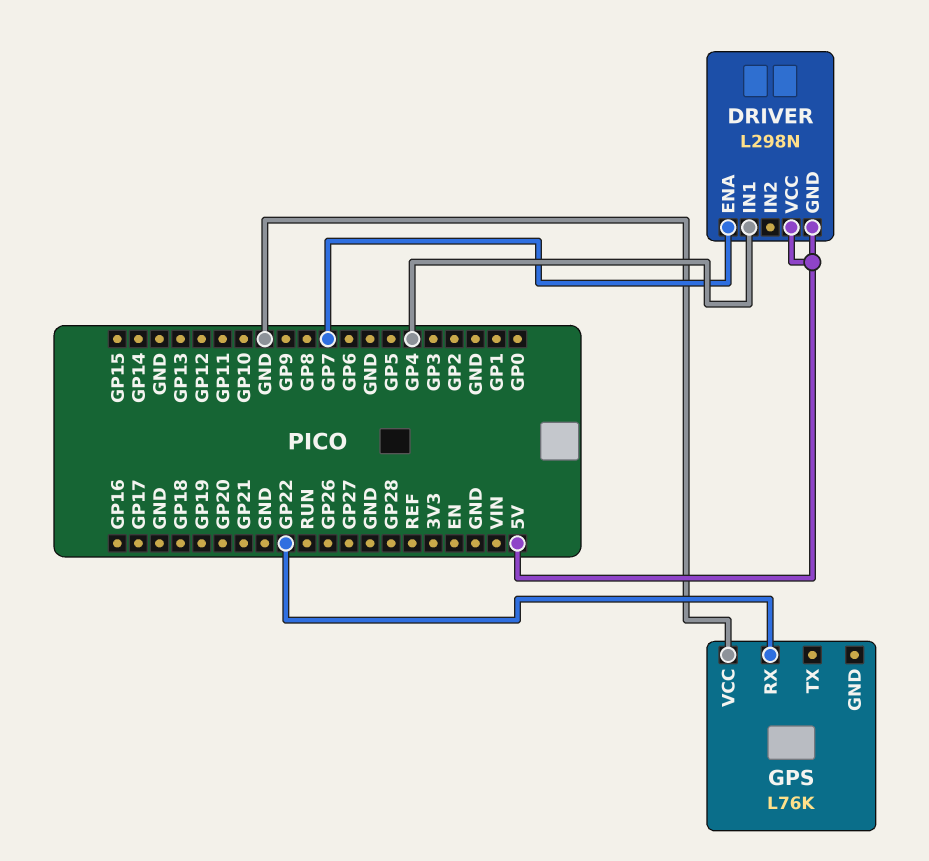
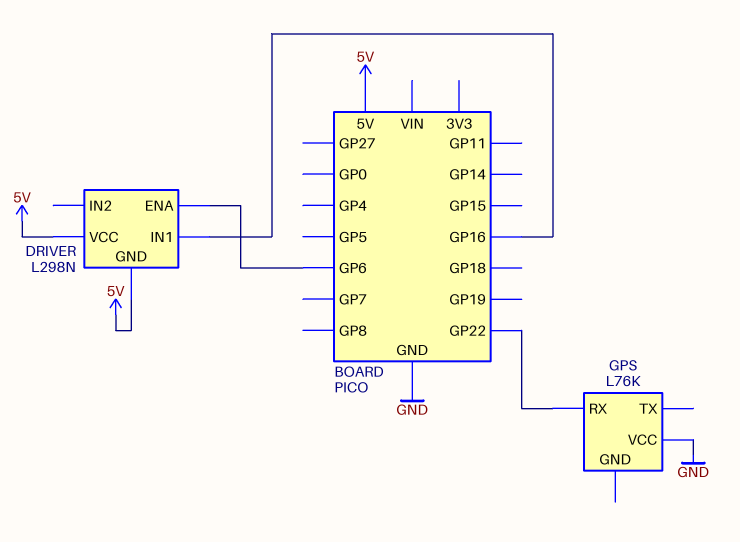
DRIVER pin ENA: GP7 -> GP6
DRIVER pin IN1: GP4 -> GP16

